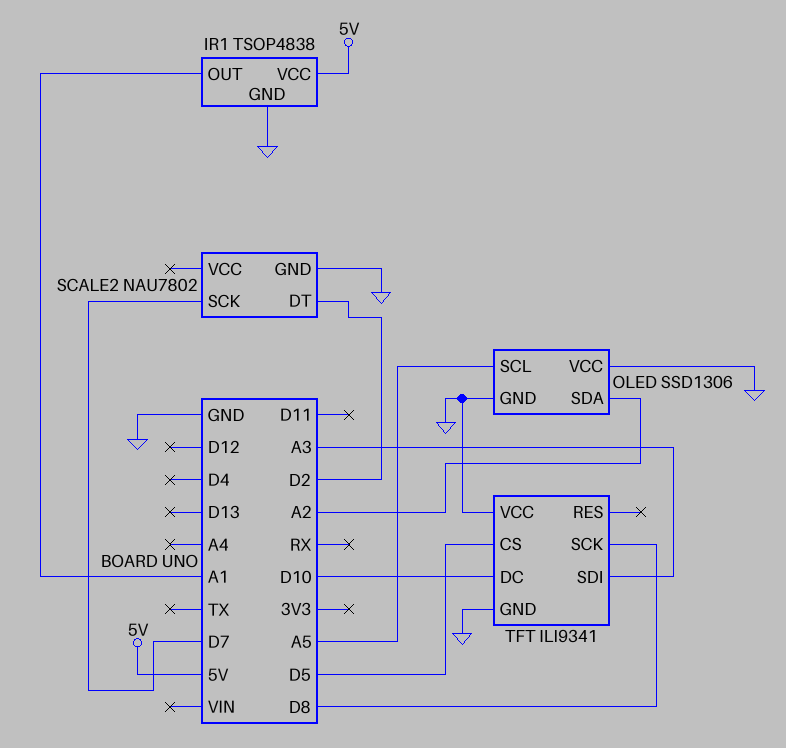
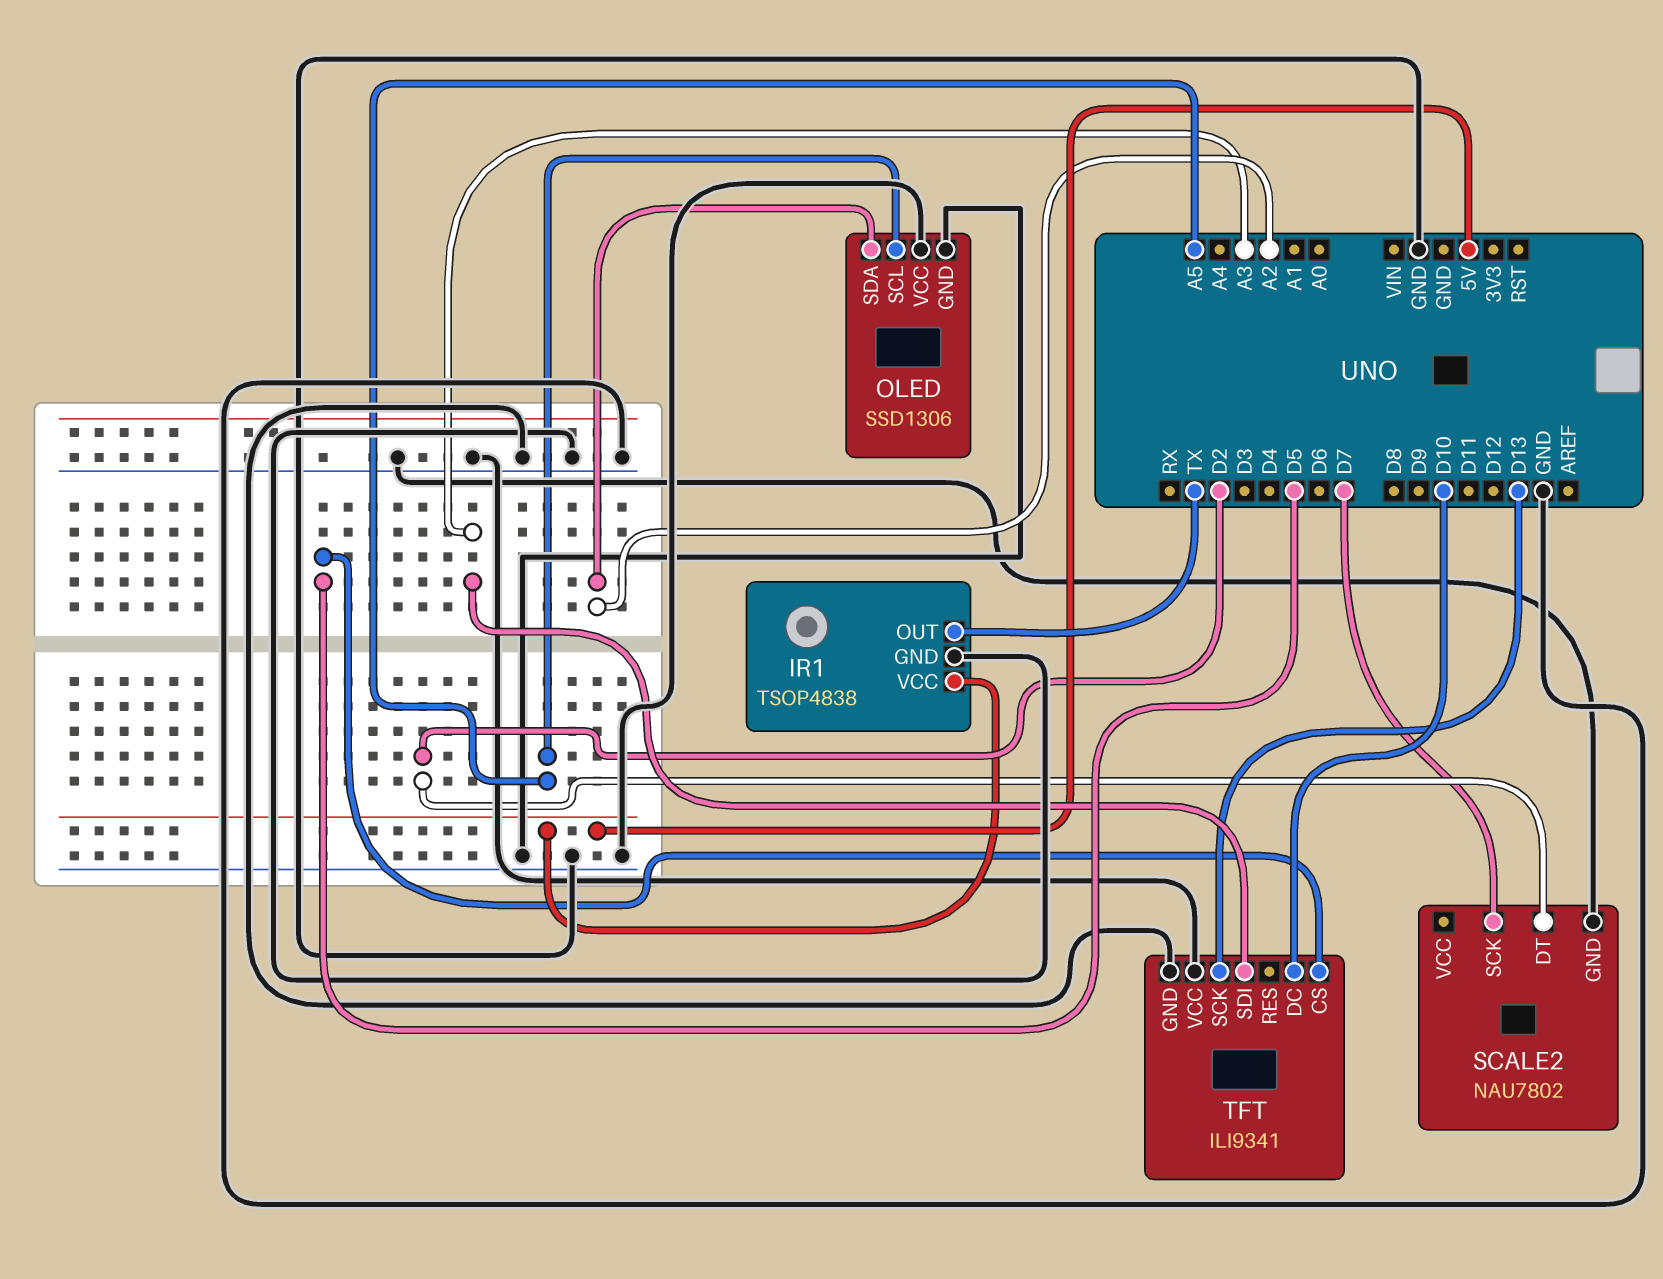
IR1 pin OUT: A1 -> TX
TFT pin SCK: D8 -> D13

